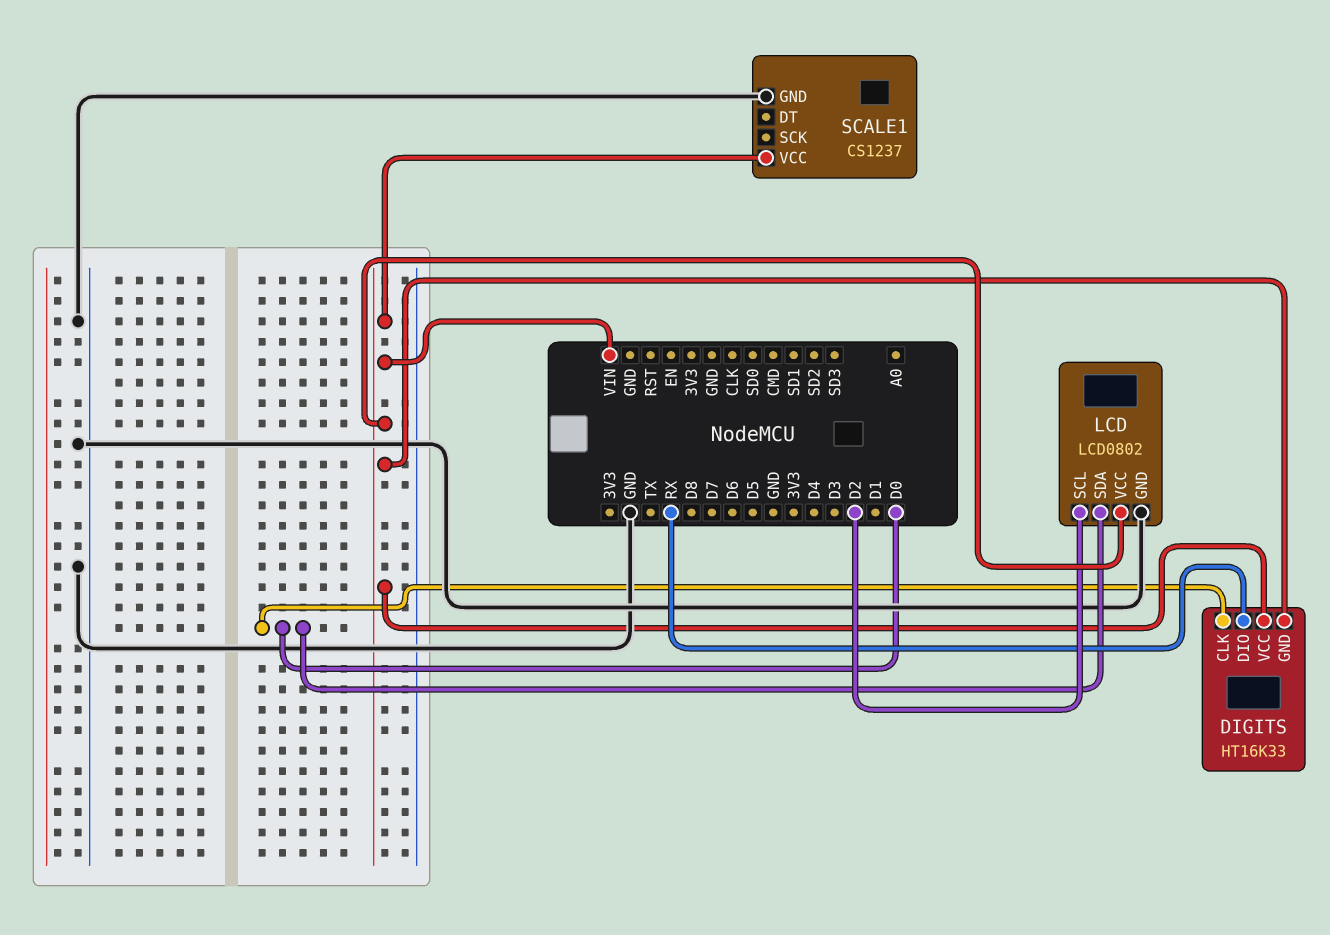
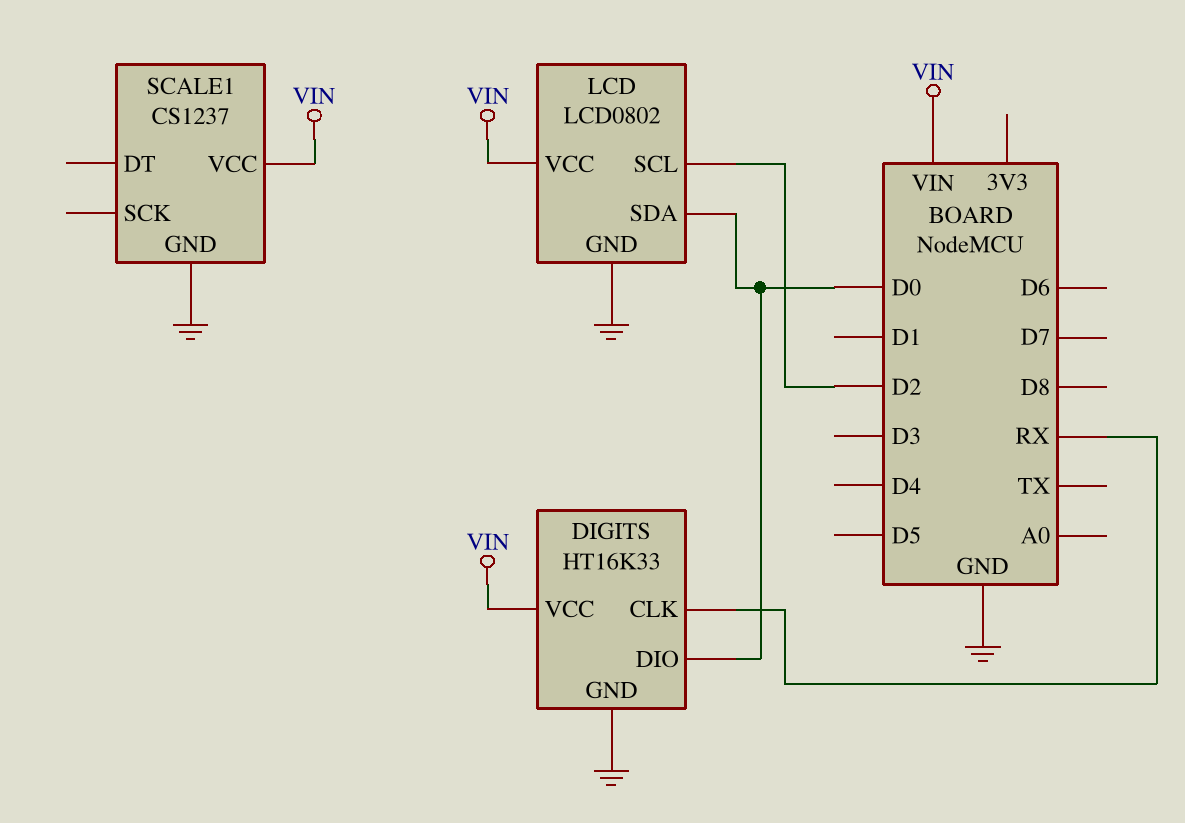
DIGITS pin CLK: D0 -> RX
DIGITS pin DIO: RX -> D0
DIGITS pin GND: VIN -> GND

